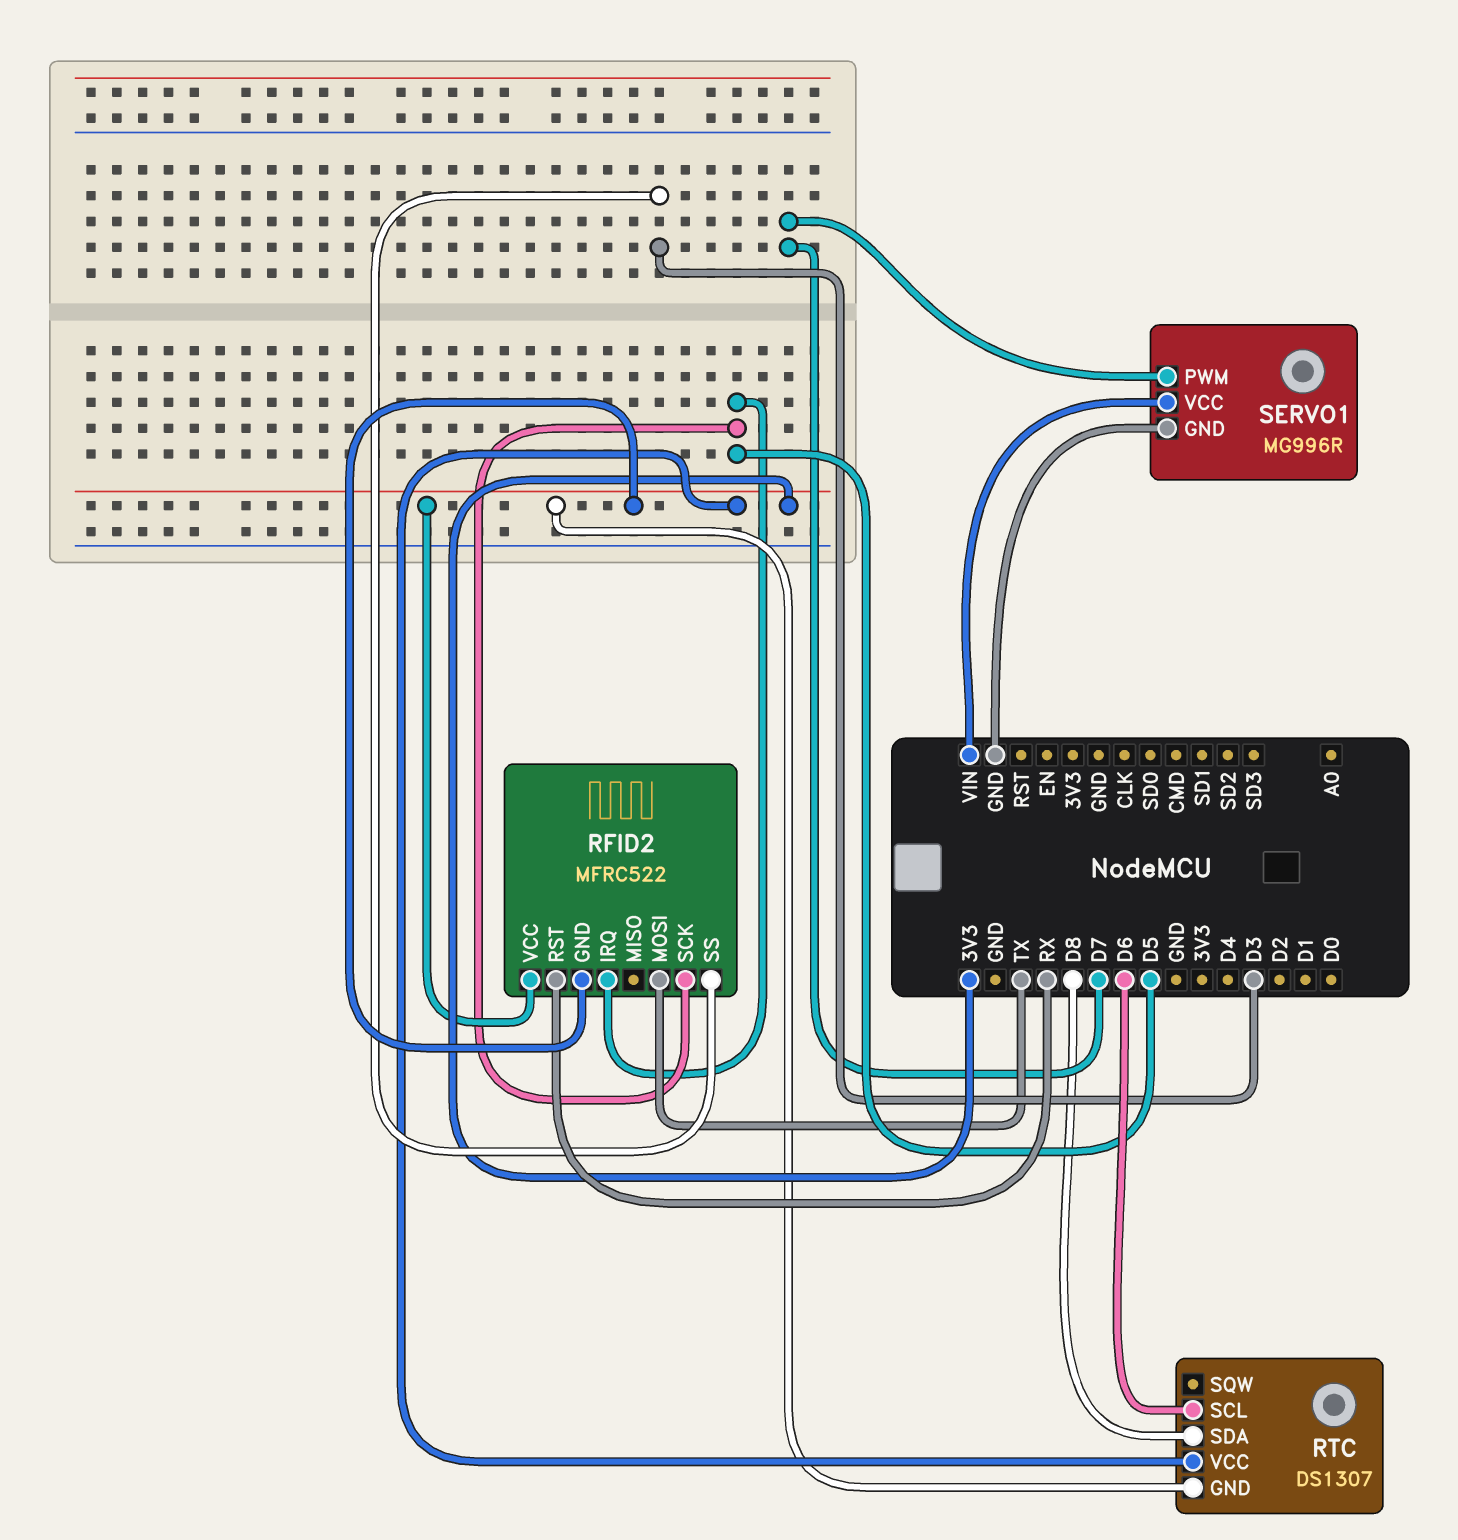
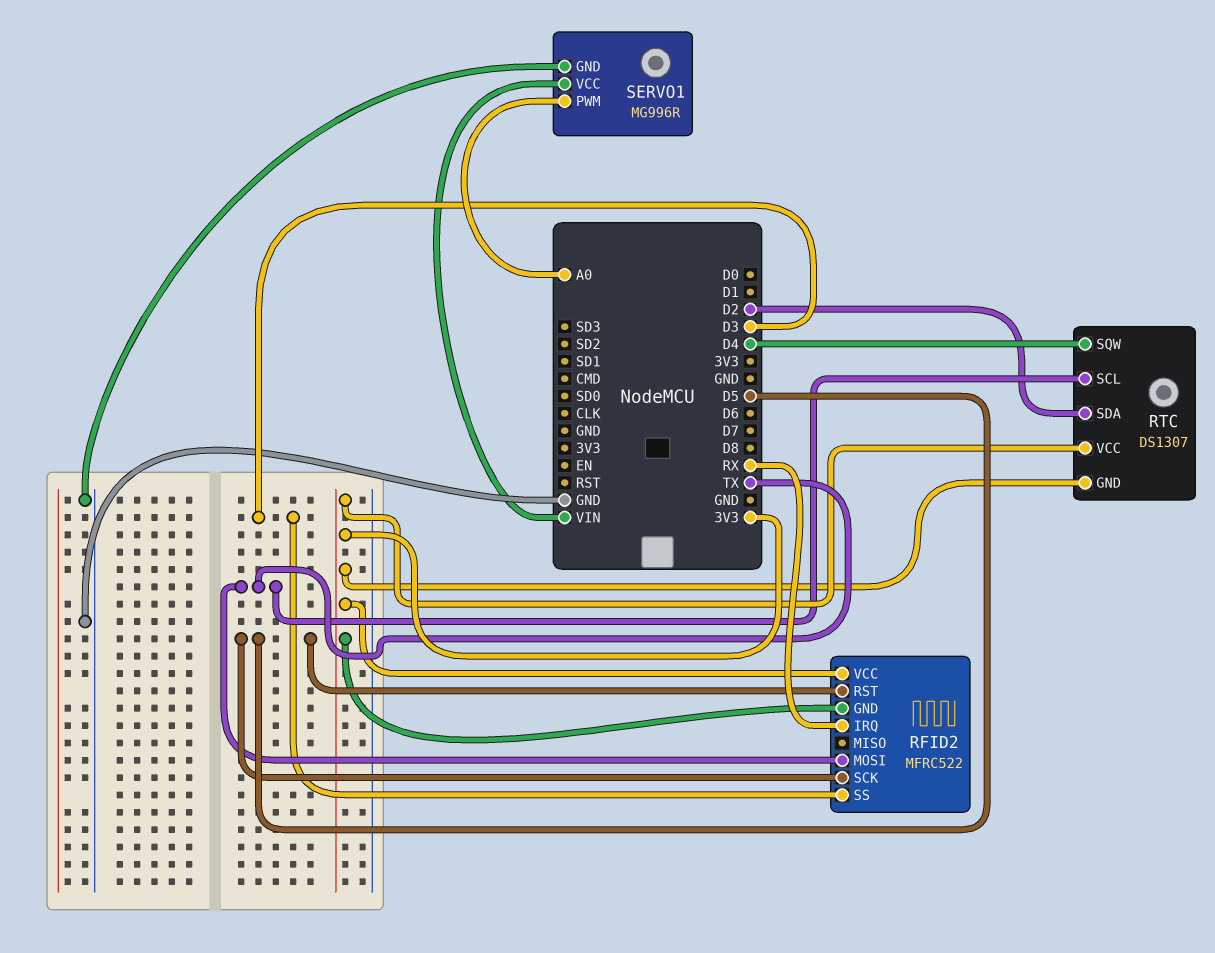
RFID2 pin IRQ: D5 -> RX
RFID2 pin RST: RX -> D5
RTC pin SCL: D6 -> TX
RTC pin SDA: D8 -> D2
RTC pin SQW: none -> D4
SERVO1 pin PWM: D7 -> A0

